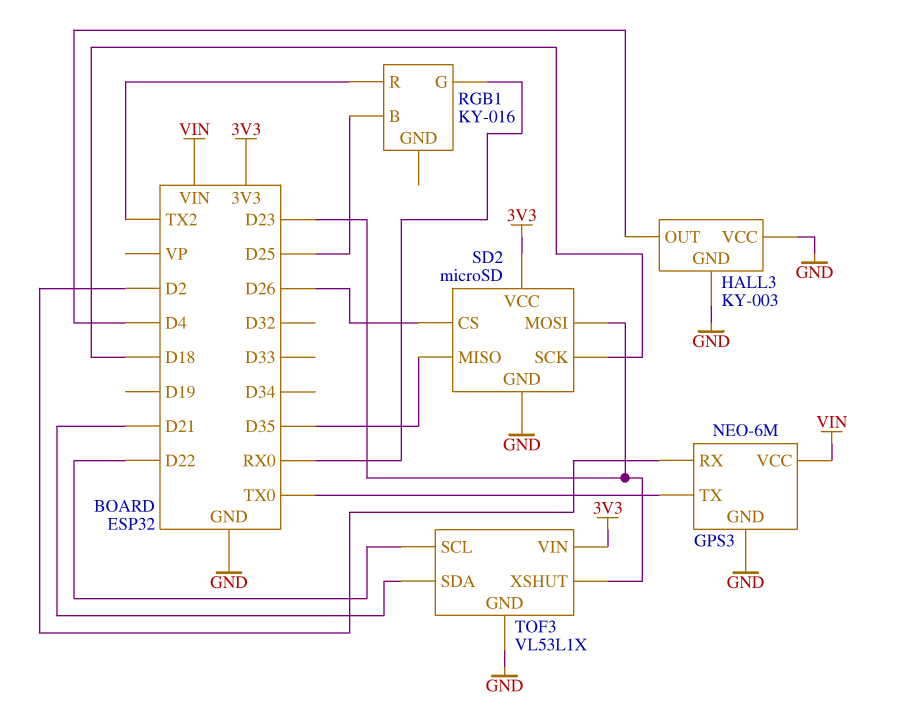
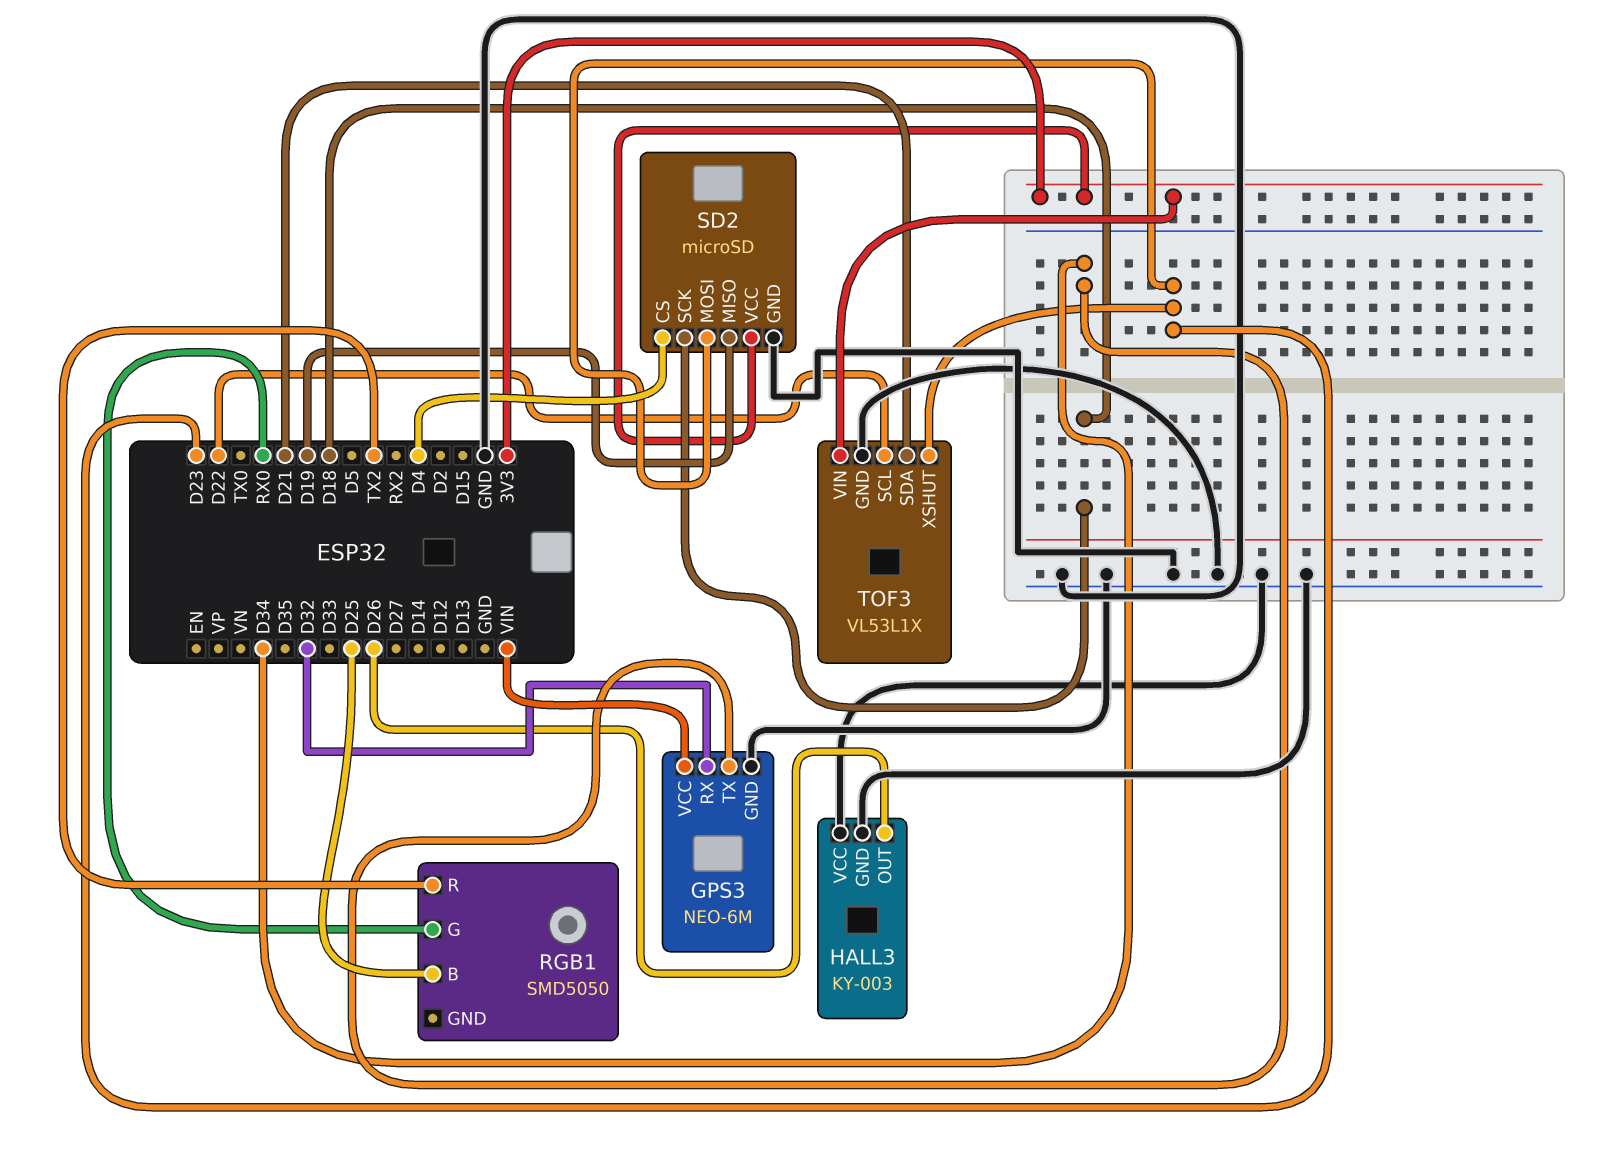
GPS3 pin RX: D2 -> D32
GPS3 pin TX: TX0 -> D34
HALL3 pin OUT: D4 -> D26
RGB1: KY-016 -> SMD5050
SD2 pin CS: D26 -> D4
SD2 pin MISO: D35 -> D19

